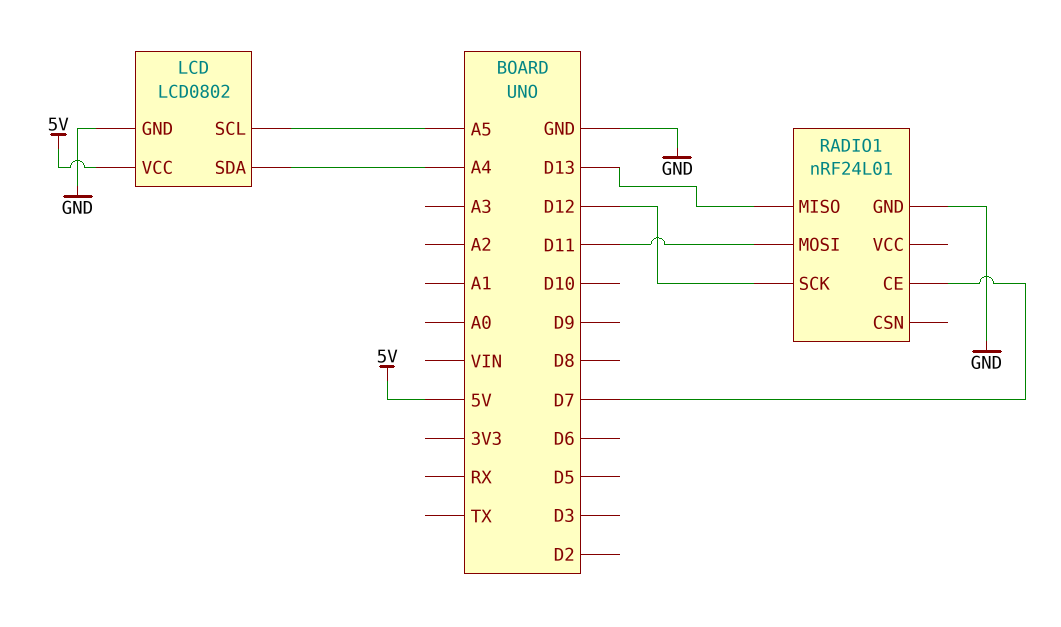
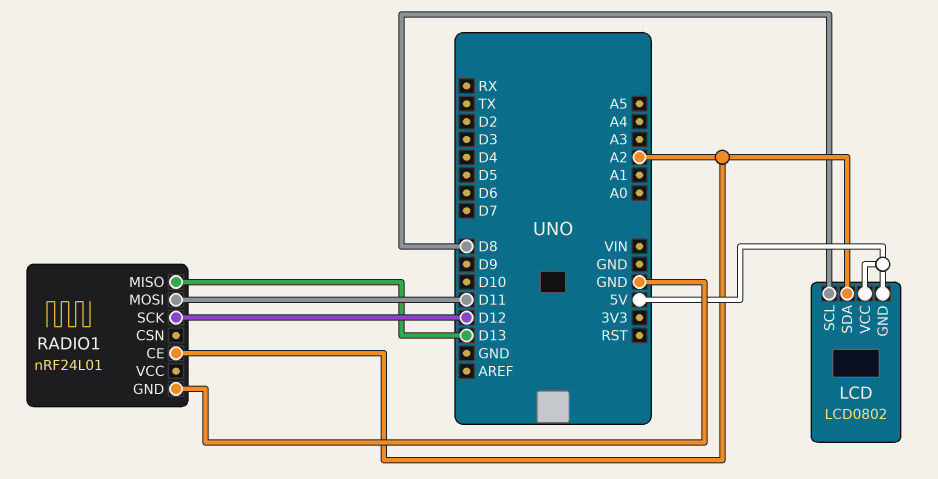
LCD pin GND: GND -> 5V
LCD pin SCL: A5 -> D8
LCD pin SDA: A4 -> A2
RADIO1 pin CE: D7 -> A2

